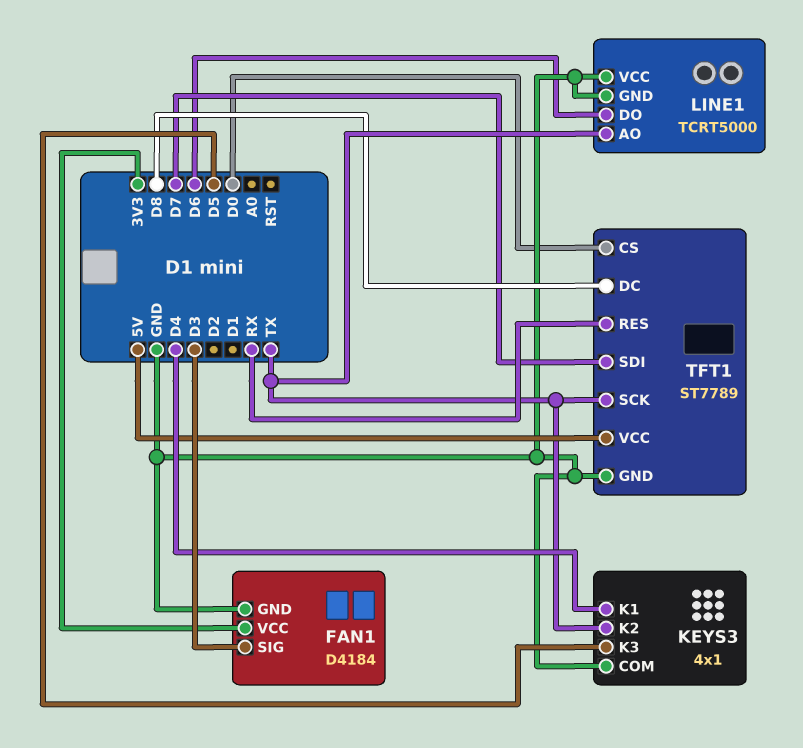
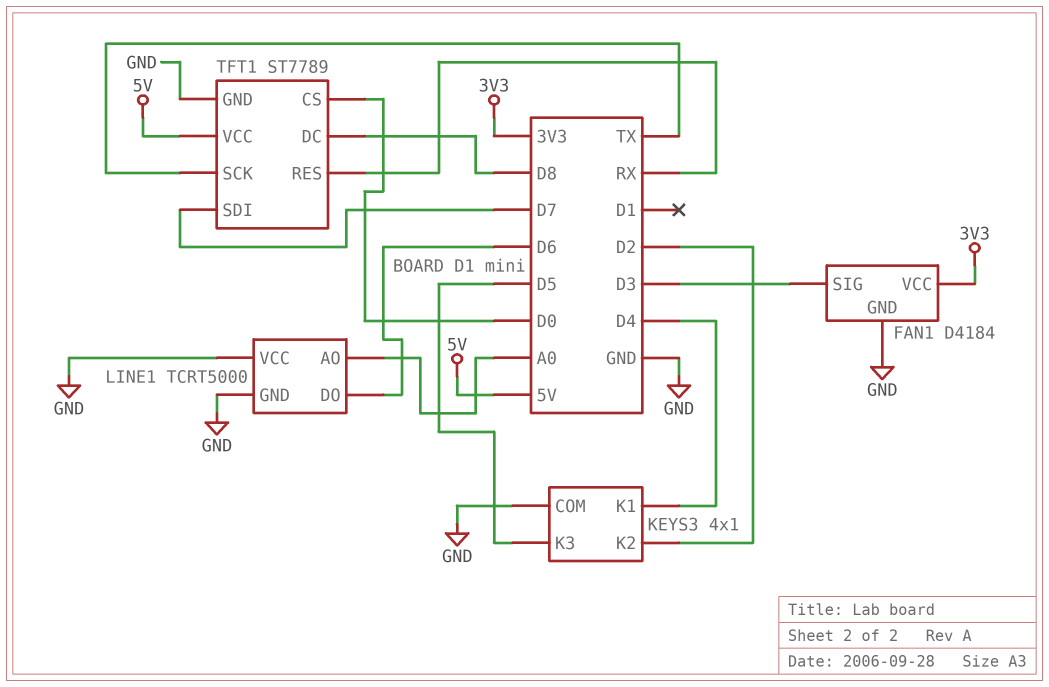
KEYS3 pin K2: TX -> D2
LINE1 pin AO: TX -> A0

